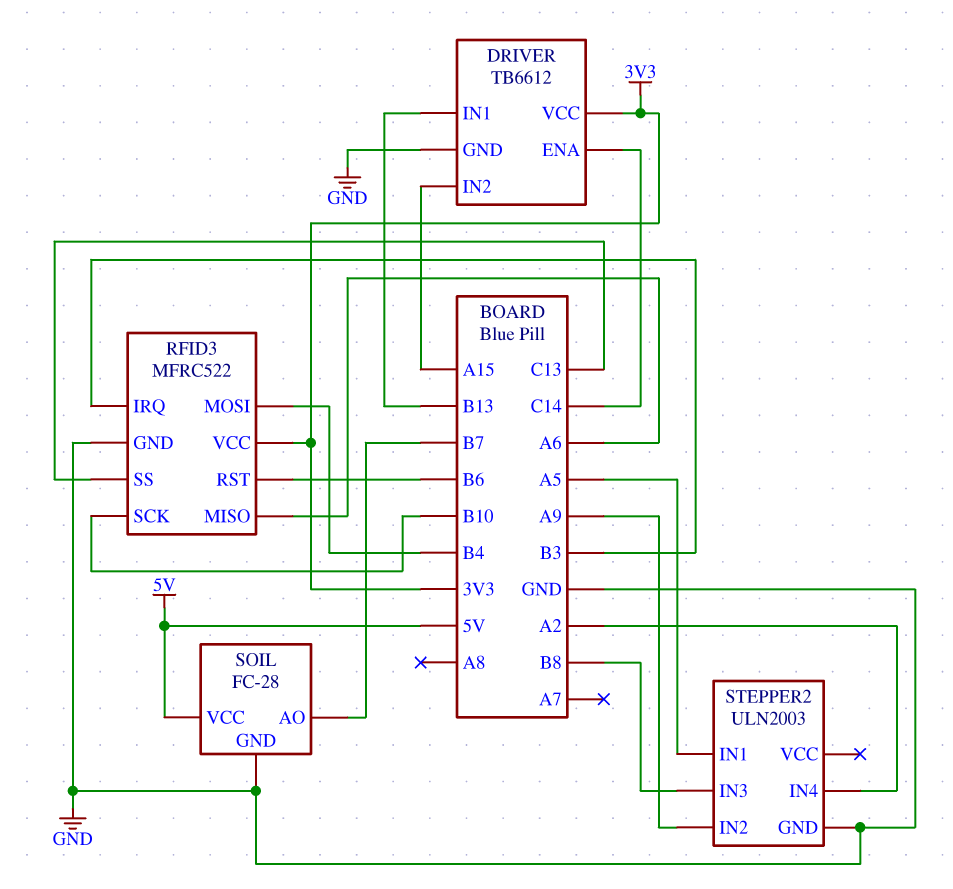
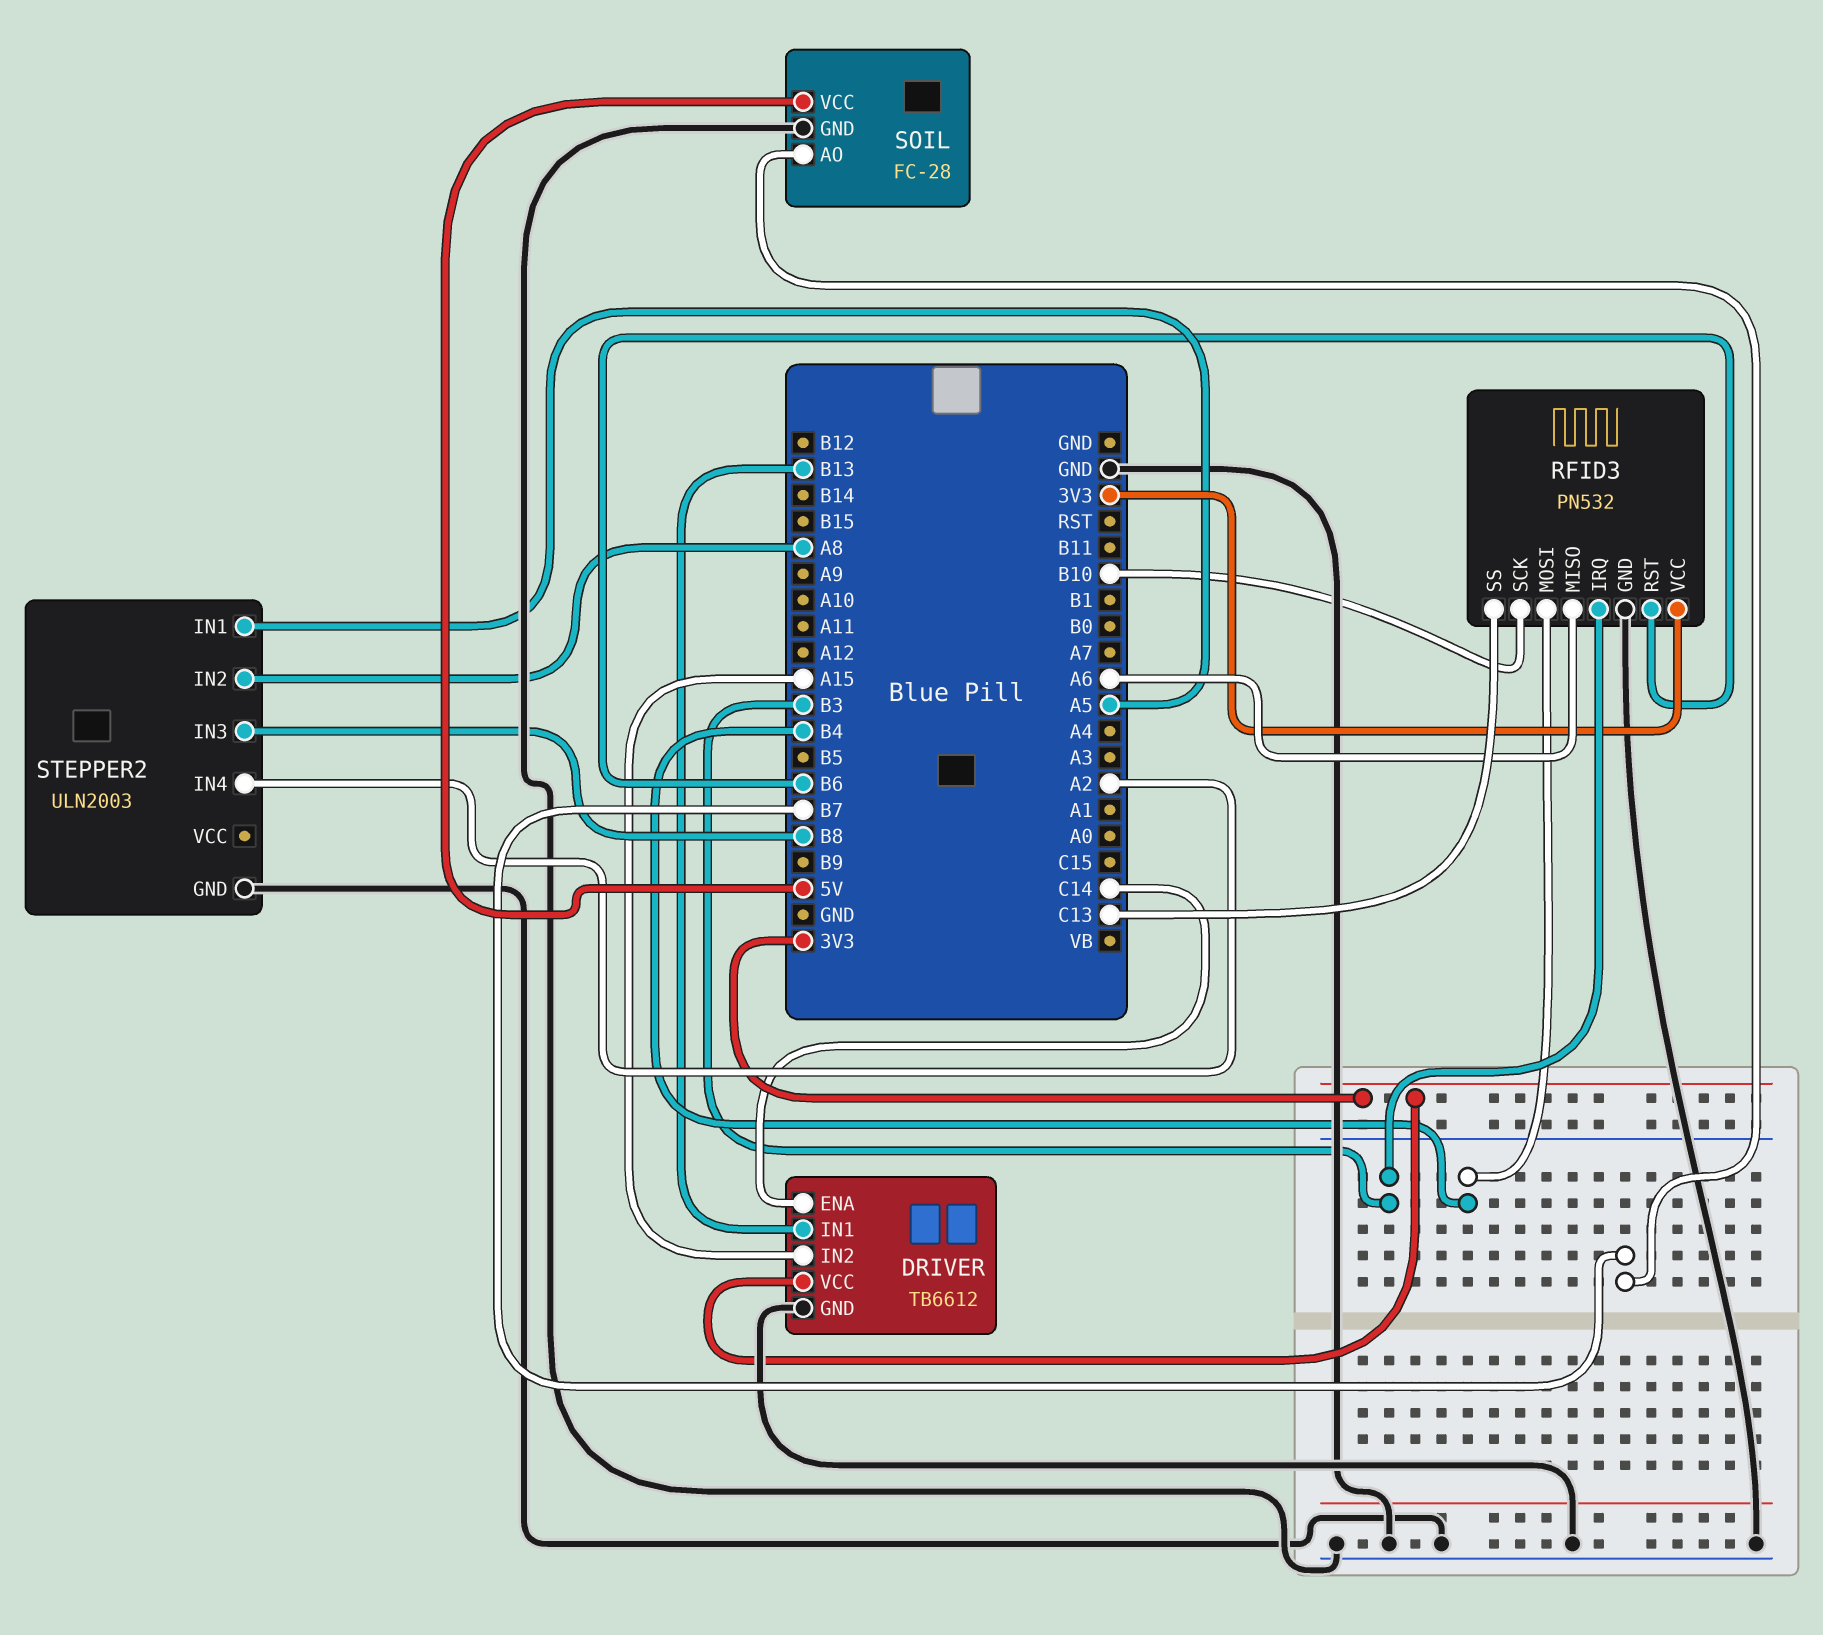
RFID3: MFRC522 -> PN532
STEPPER2 pin IN2: A9 -> A8

